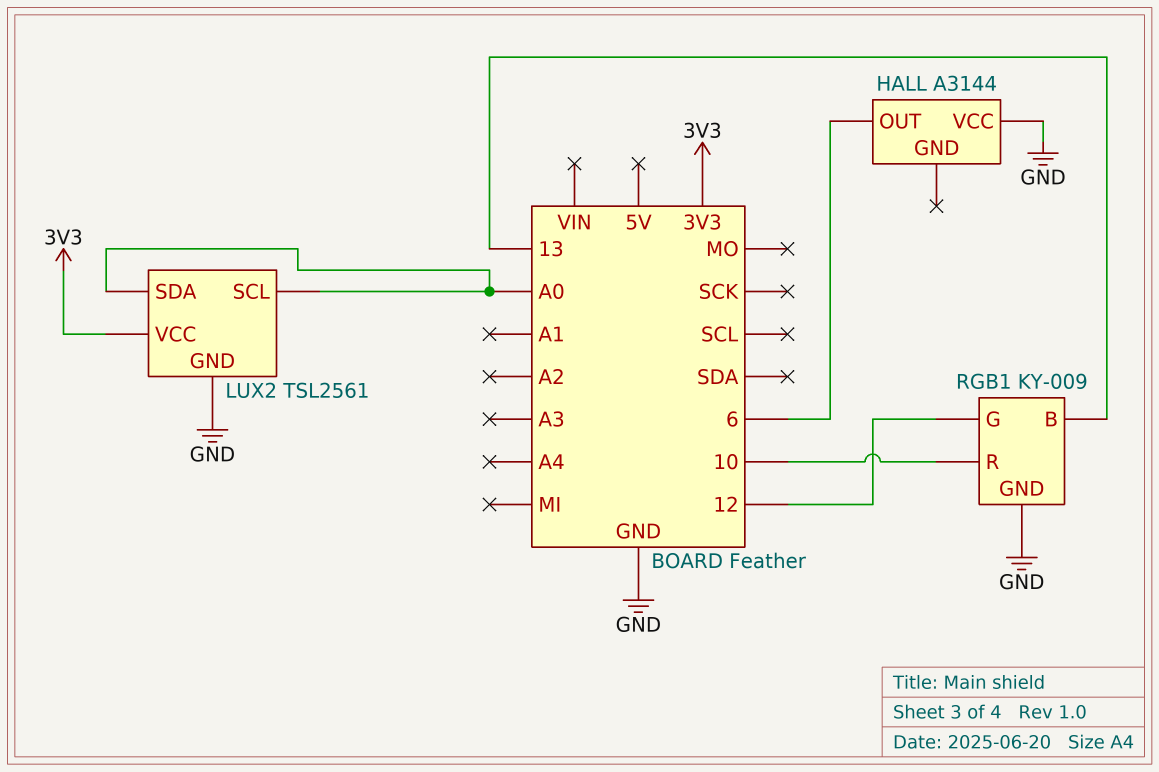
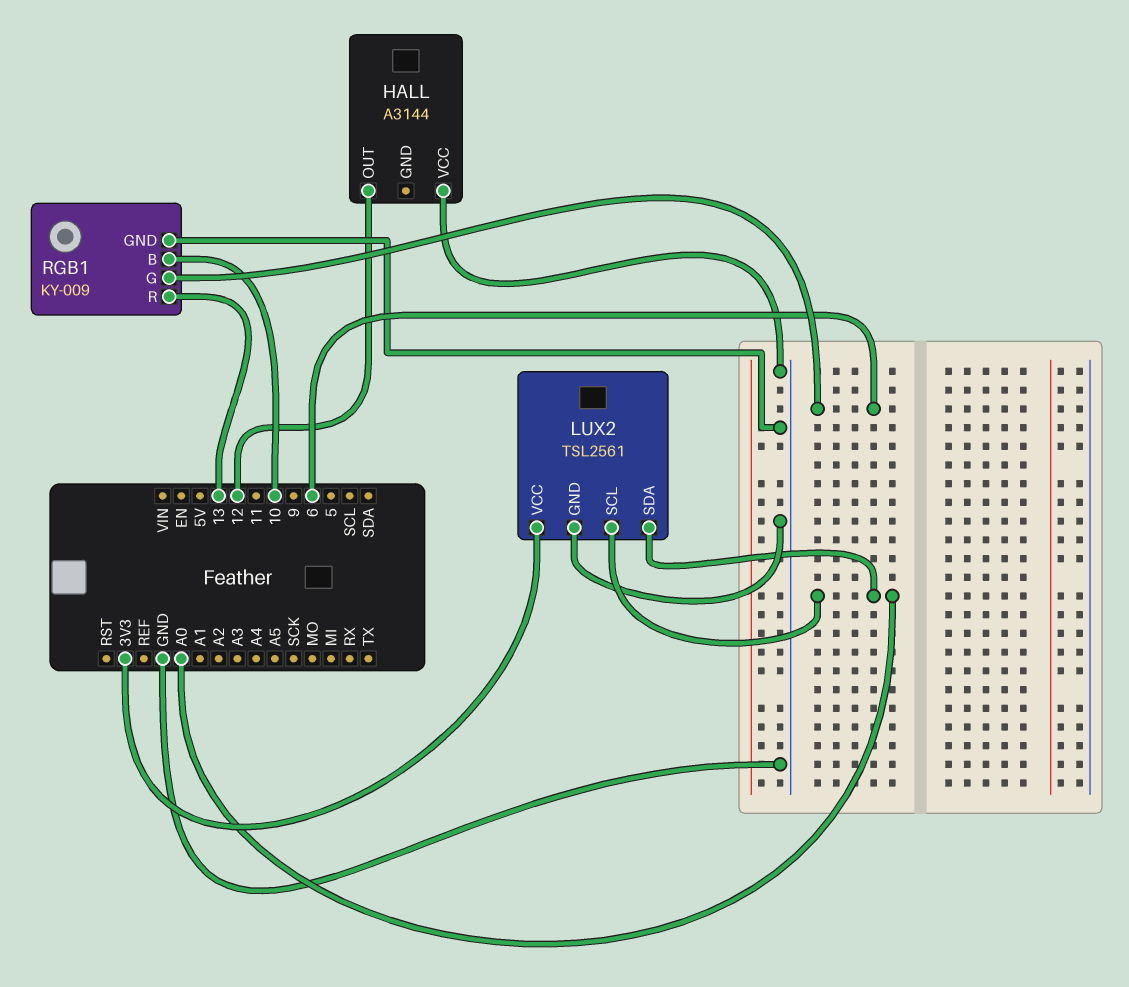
HALL pin OUT: 6 -> 12
RGB1 pin B: 13 -> 10
RGB1 pin G: 12 -> 6
RGB1 pin R: 10 -> 13

